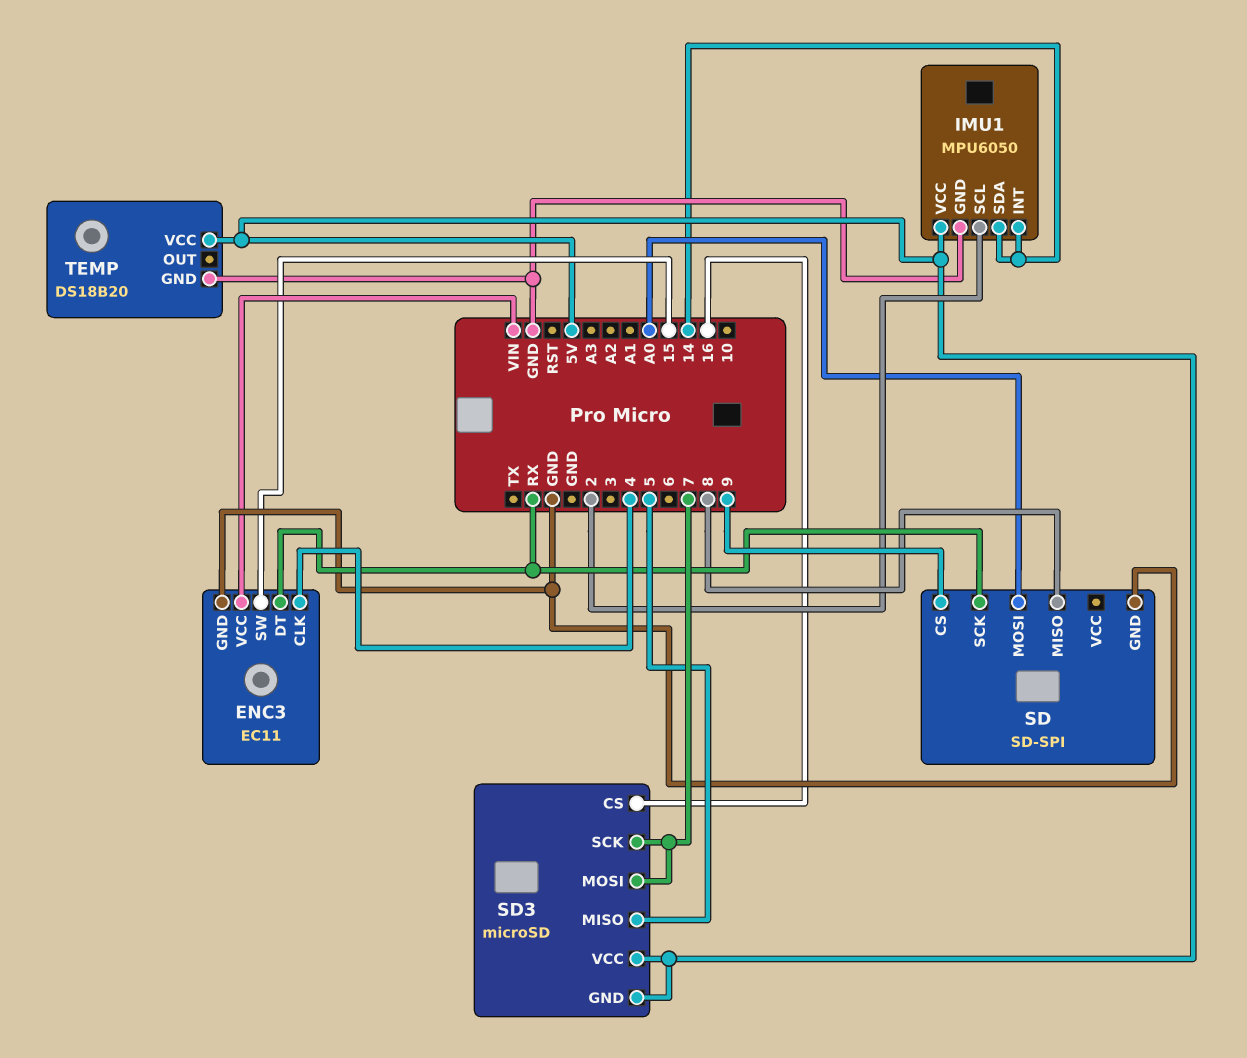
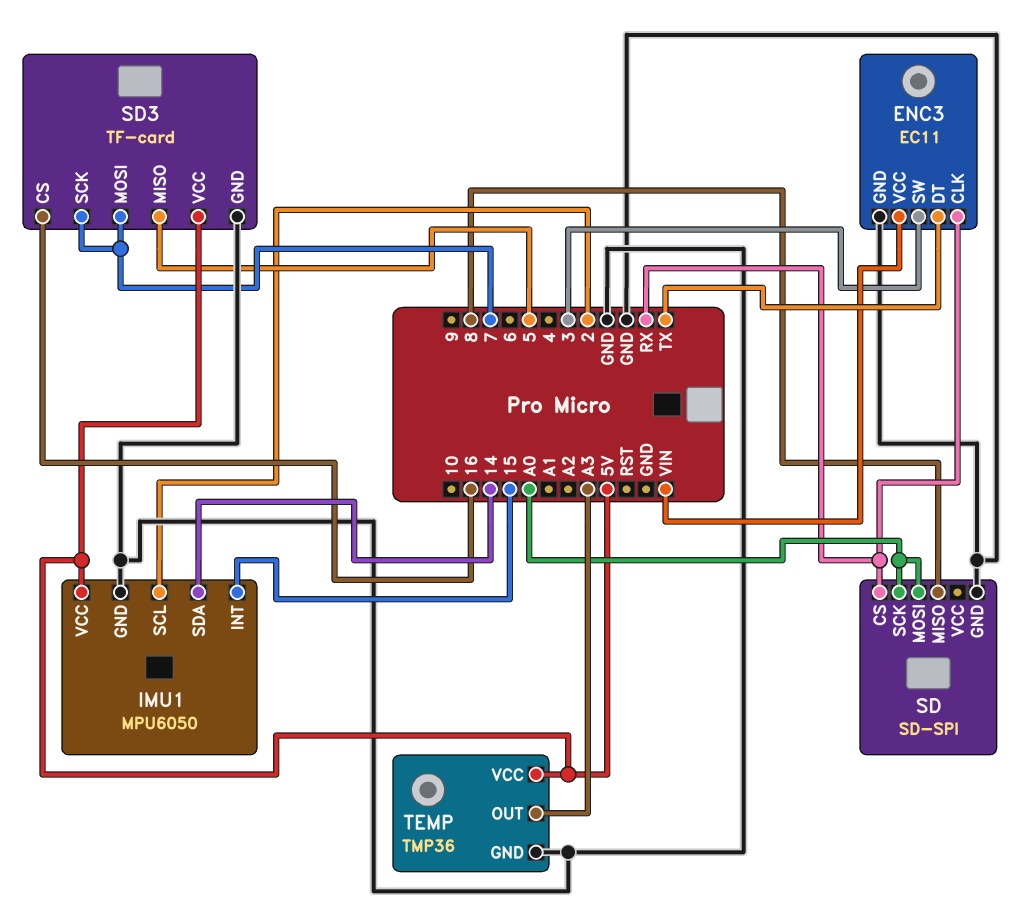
ENC3 pin CLK: 4 -> RX
ENC3 pin DT: RX -> TX
ENC3 pin SW: 15 -> 3
IMU1 pin INT: 14 -> 15
SD pin CS: 9 -> RX
SD pin SCK: RX -> A0
SD3: microSD -> TF-card
SD3 pin GND: 5V -> GND
TEMP: DS18B20 -> TMP36
TEMP pin OUT: none -> A3

